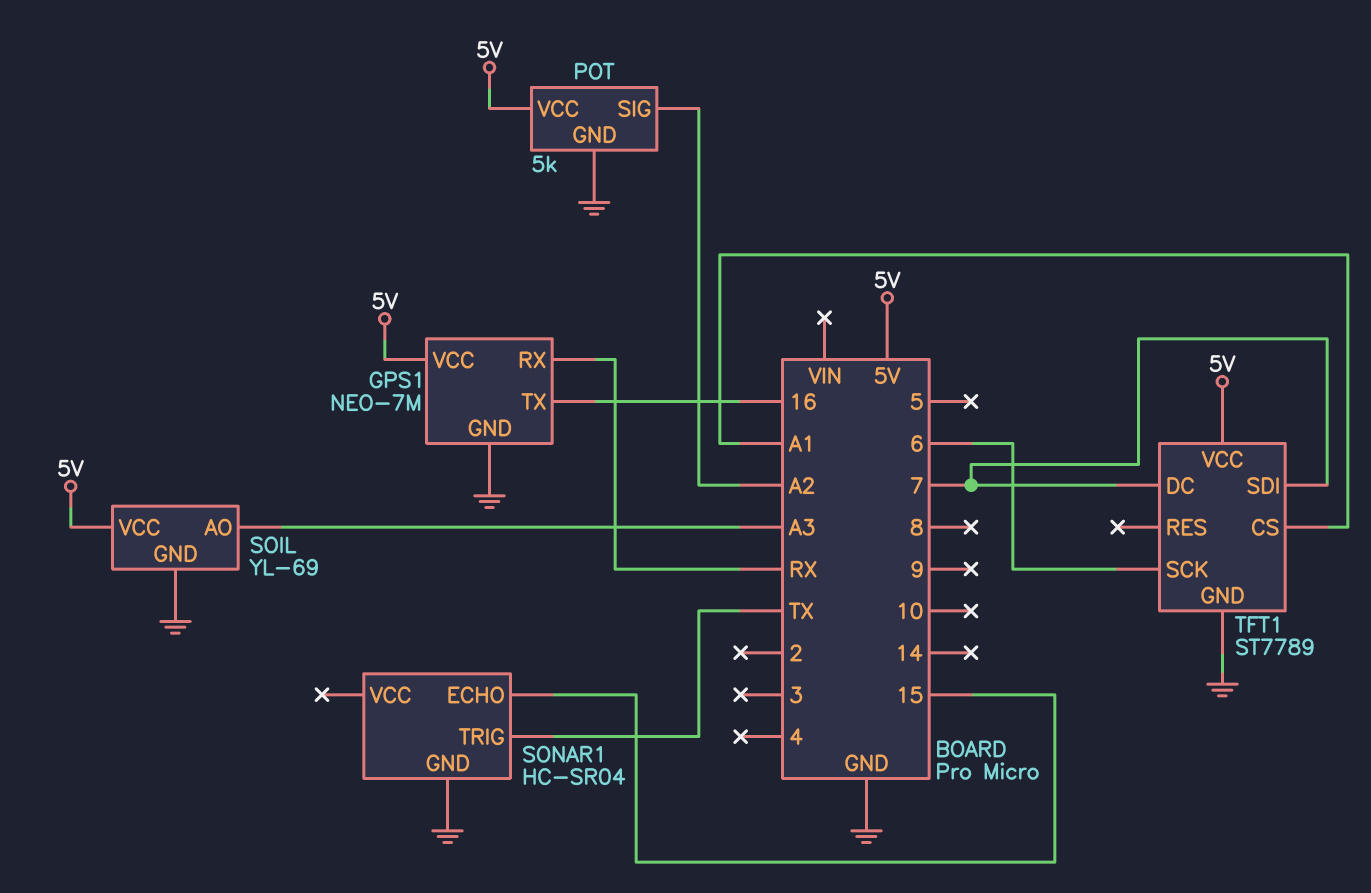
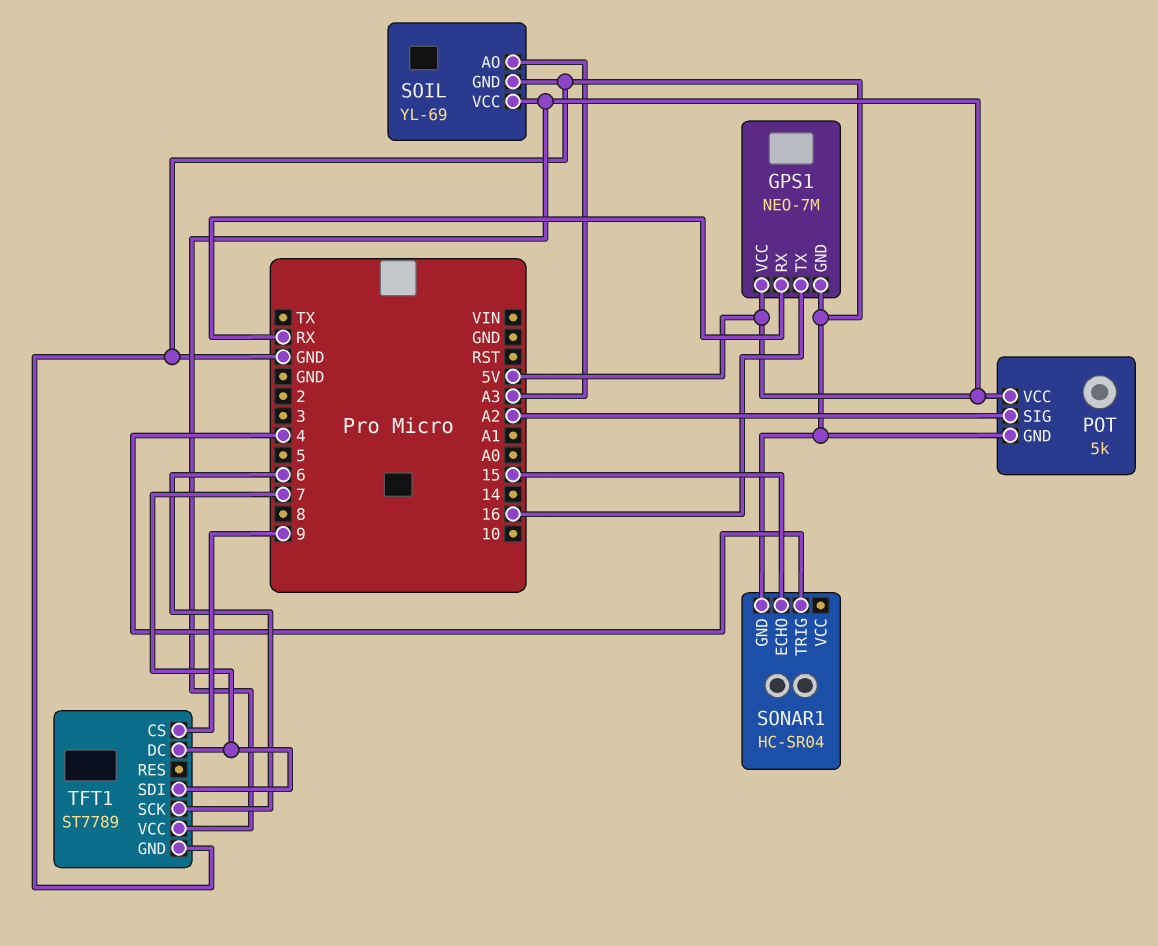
SONAR1 pin TRIG: TX -> 4
TFT1 pin CS: A1 -> 9

